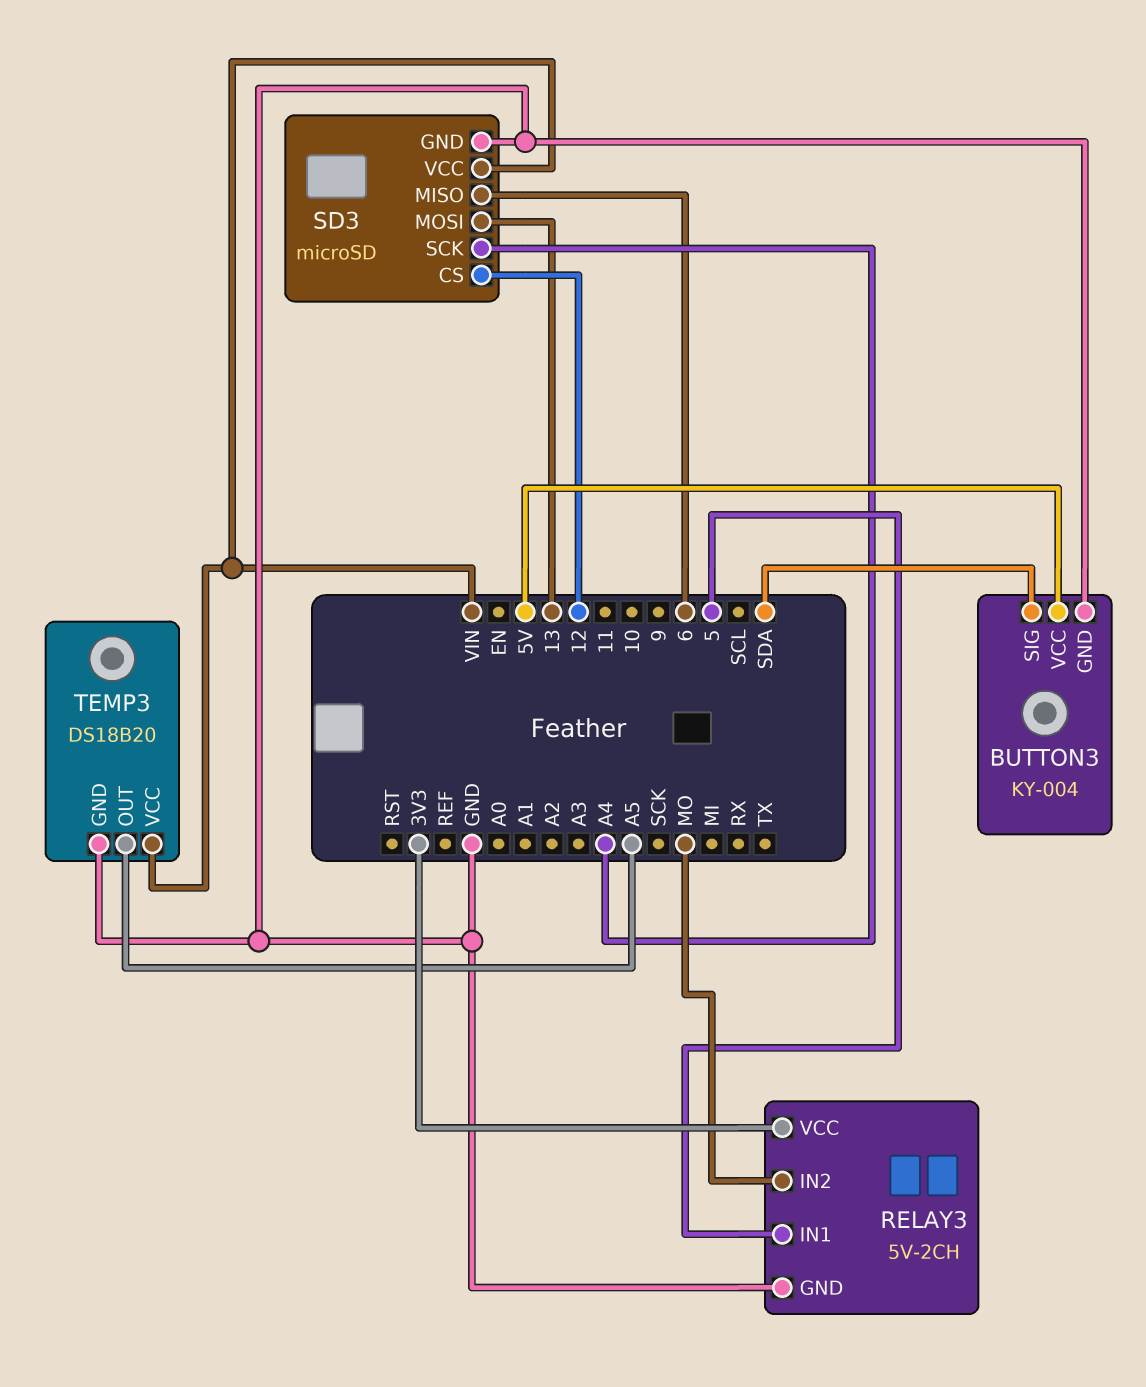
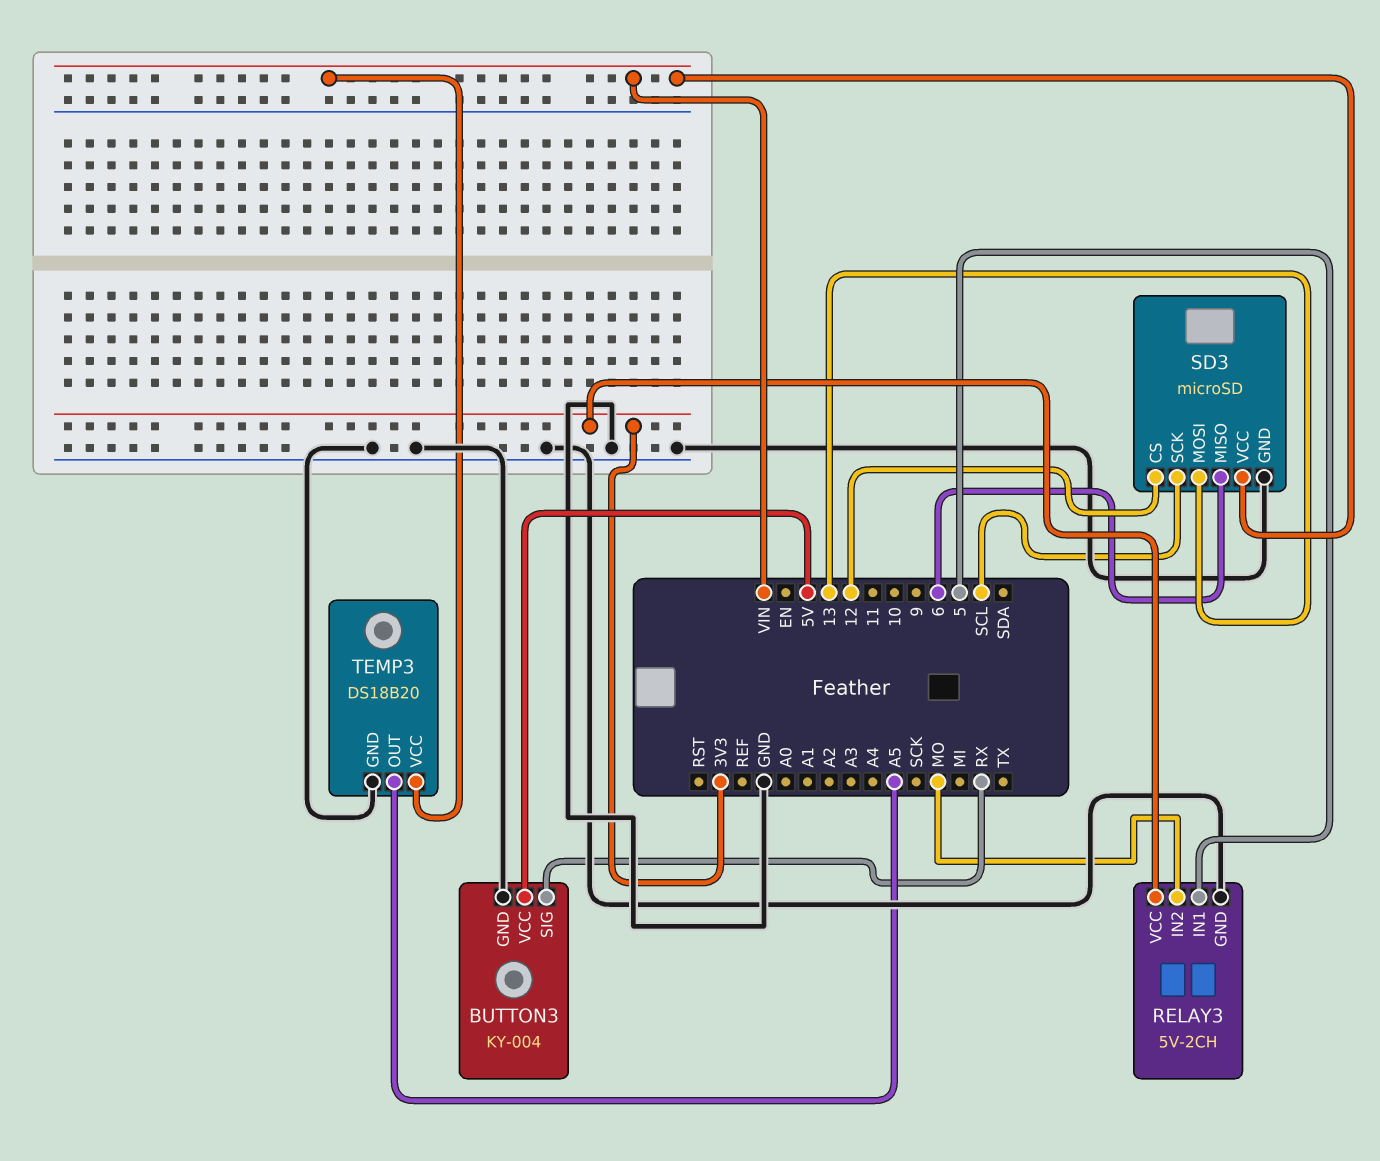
BUTTON3 pin SIG: SDA -> RX
SD3 pin SCK: A4 -> SCL

